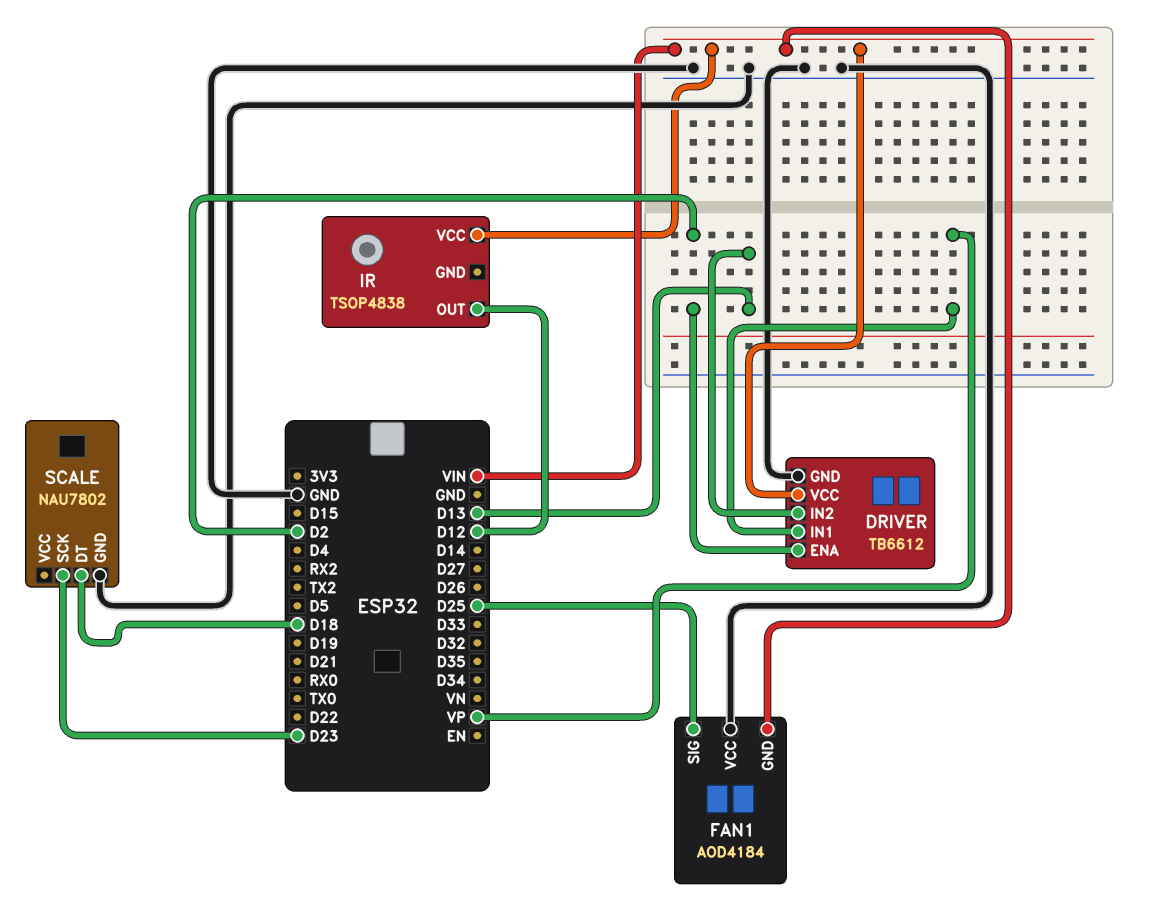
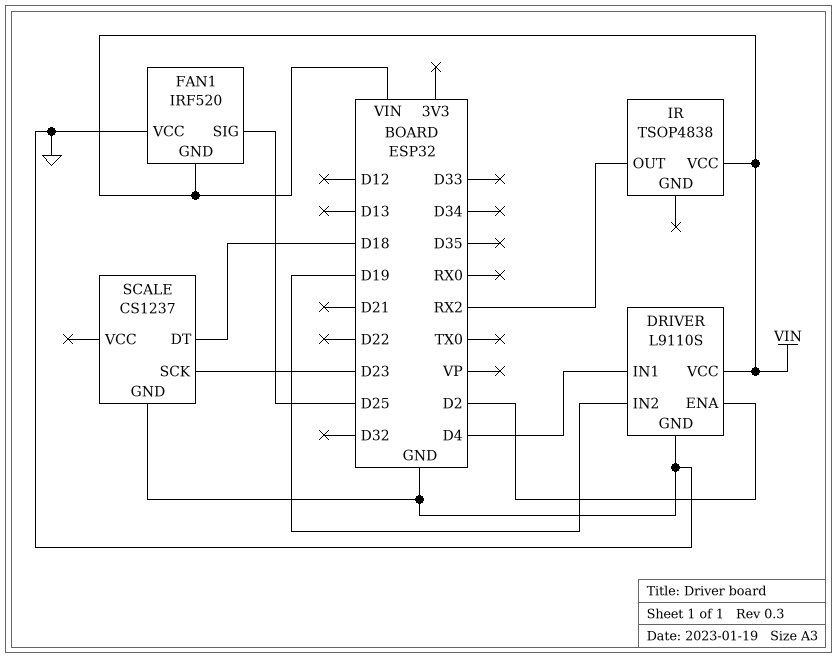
DRIVER: TB6612 -> L9110S
DRIVER pin IN1: VP -> D4
DRIVER pin IN2: D13 -> D19
FAN1: AOD4184 -> IRF520
IR pin OUT: D12 -> RX2
SCALE: NAU7802 -> CS1237

